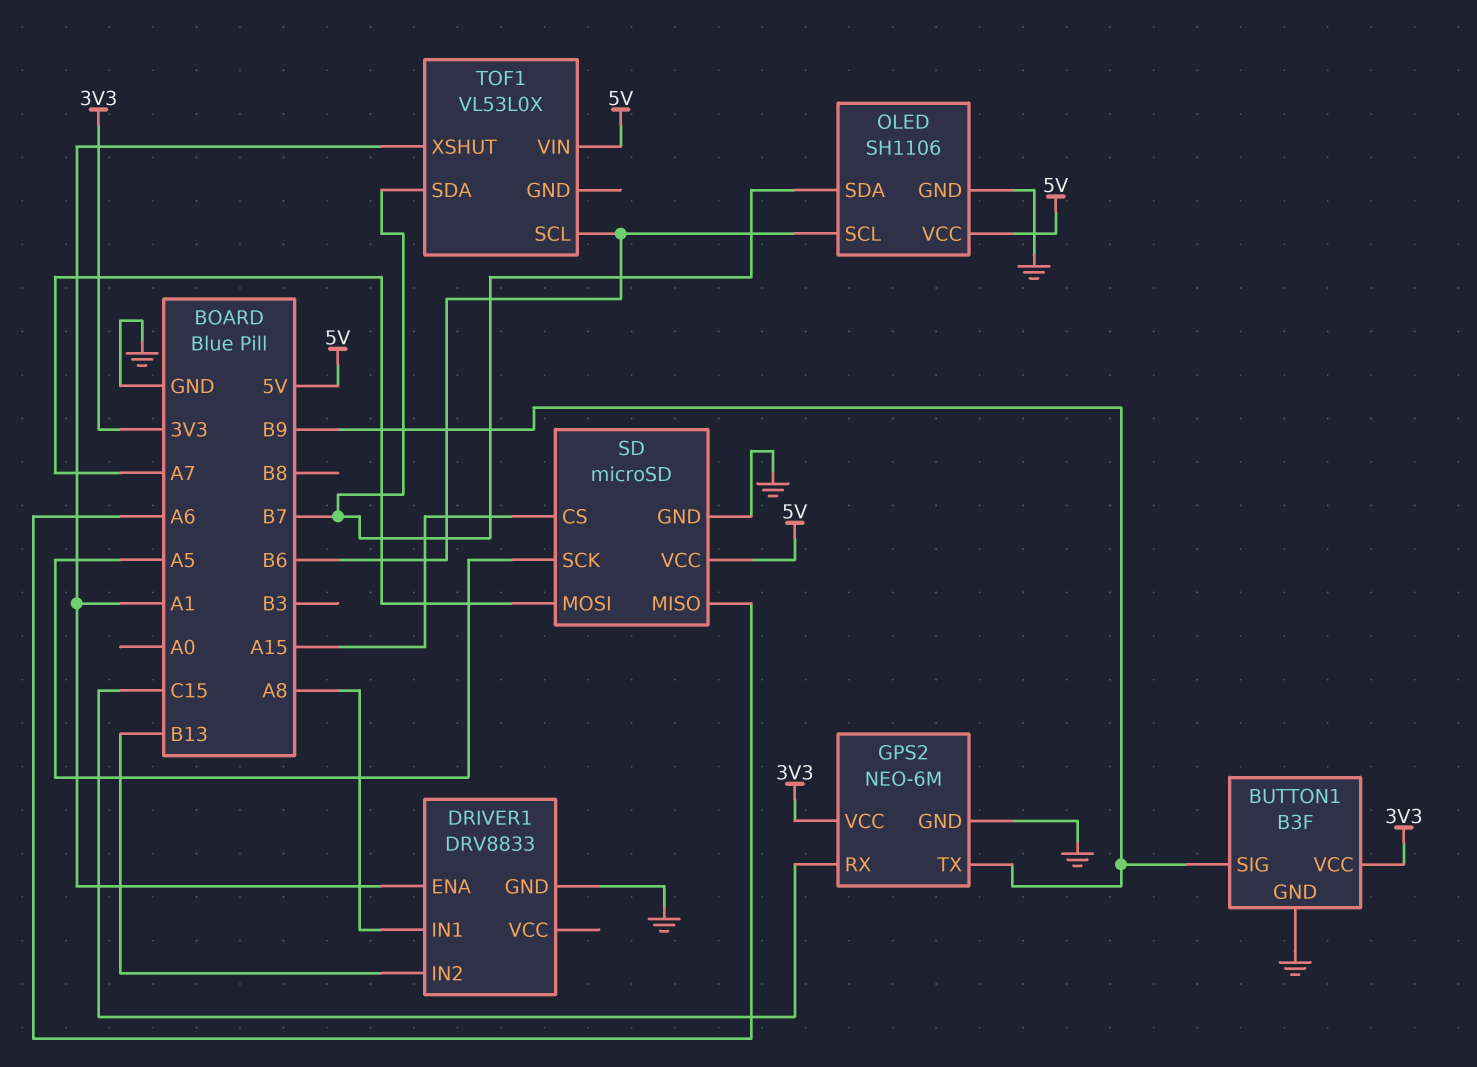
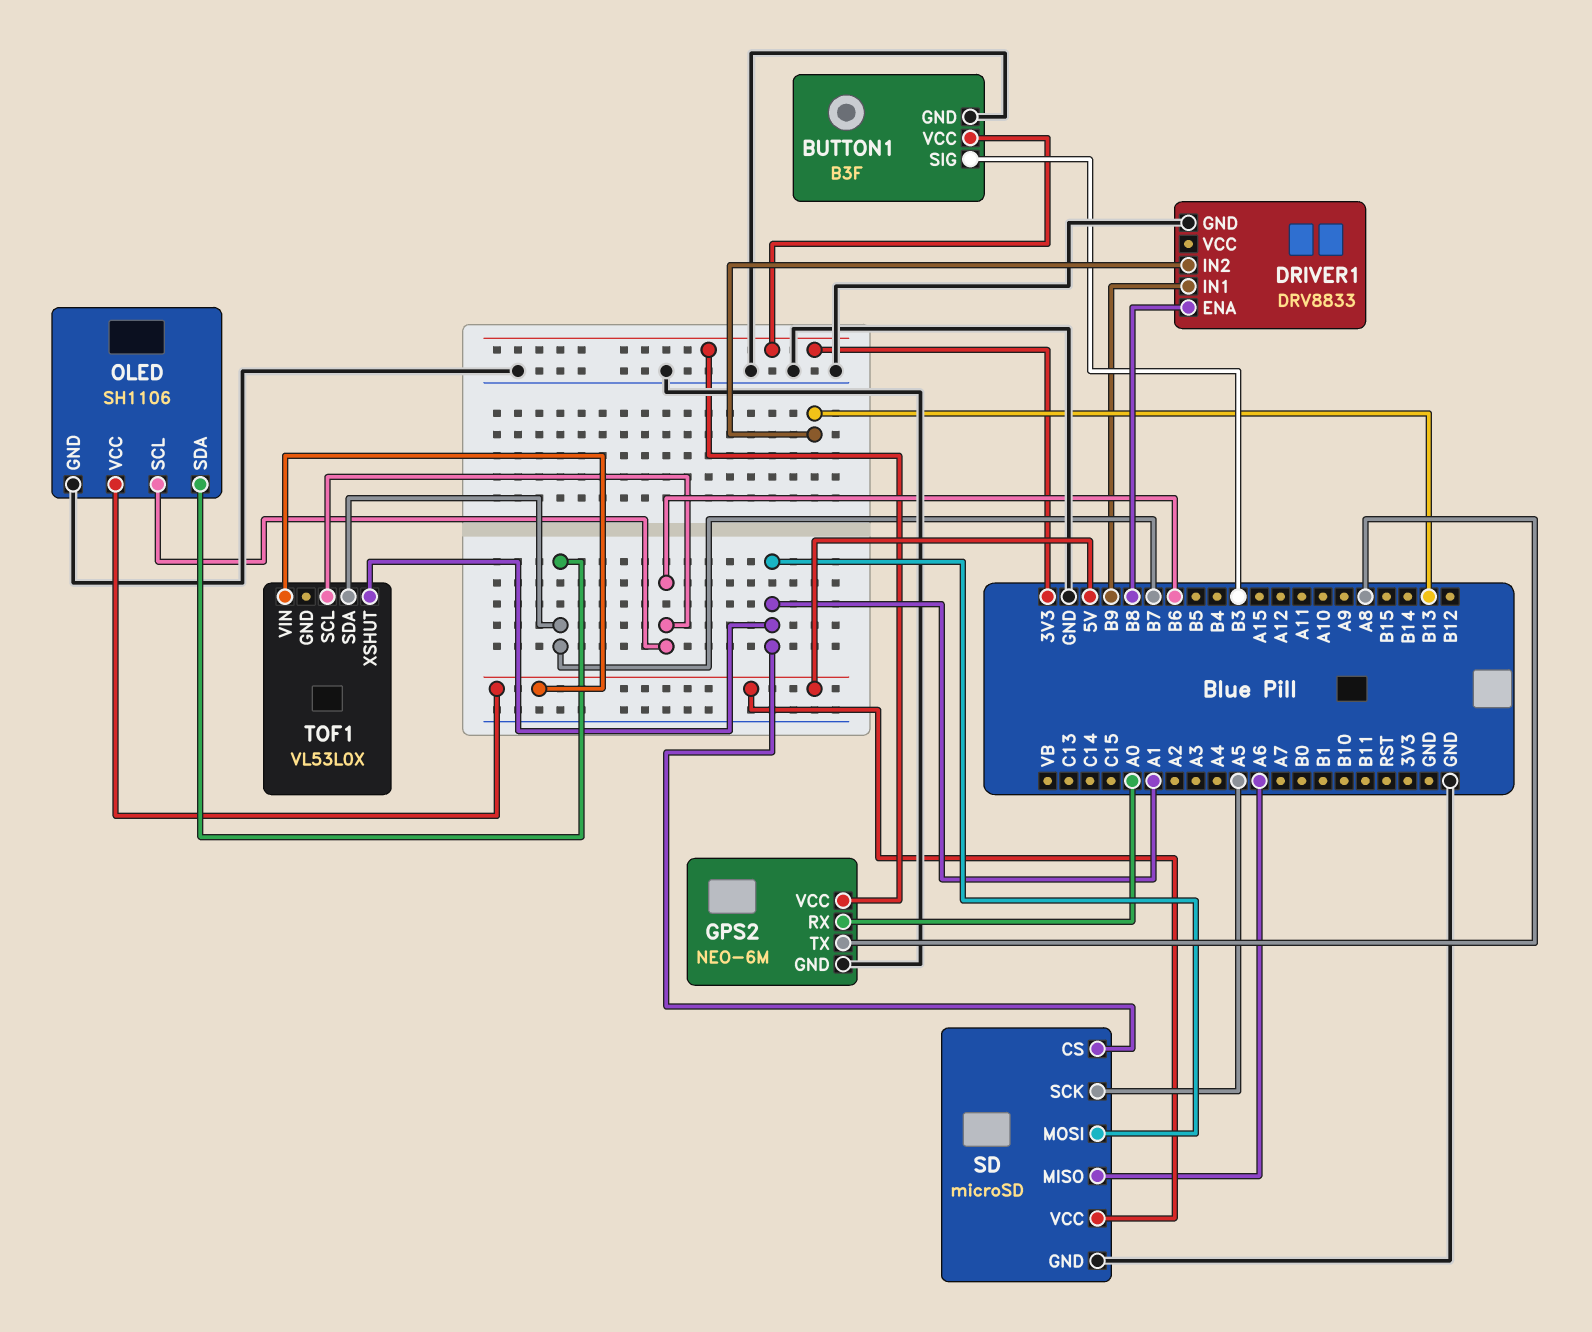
BUTTON1 pin SIG: B9 -> B3
DRIVER1 pin ENA: A1 -> B8
DRIVER1 pin IN1: A8 -> B9
GPS2 pin RX: C15 -> A0
GPS2 pin TX: B9 -> A8
SD pin CS: A15 -> A1
SD pin MOSI: A7 -> A1

